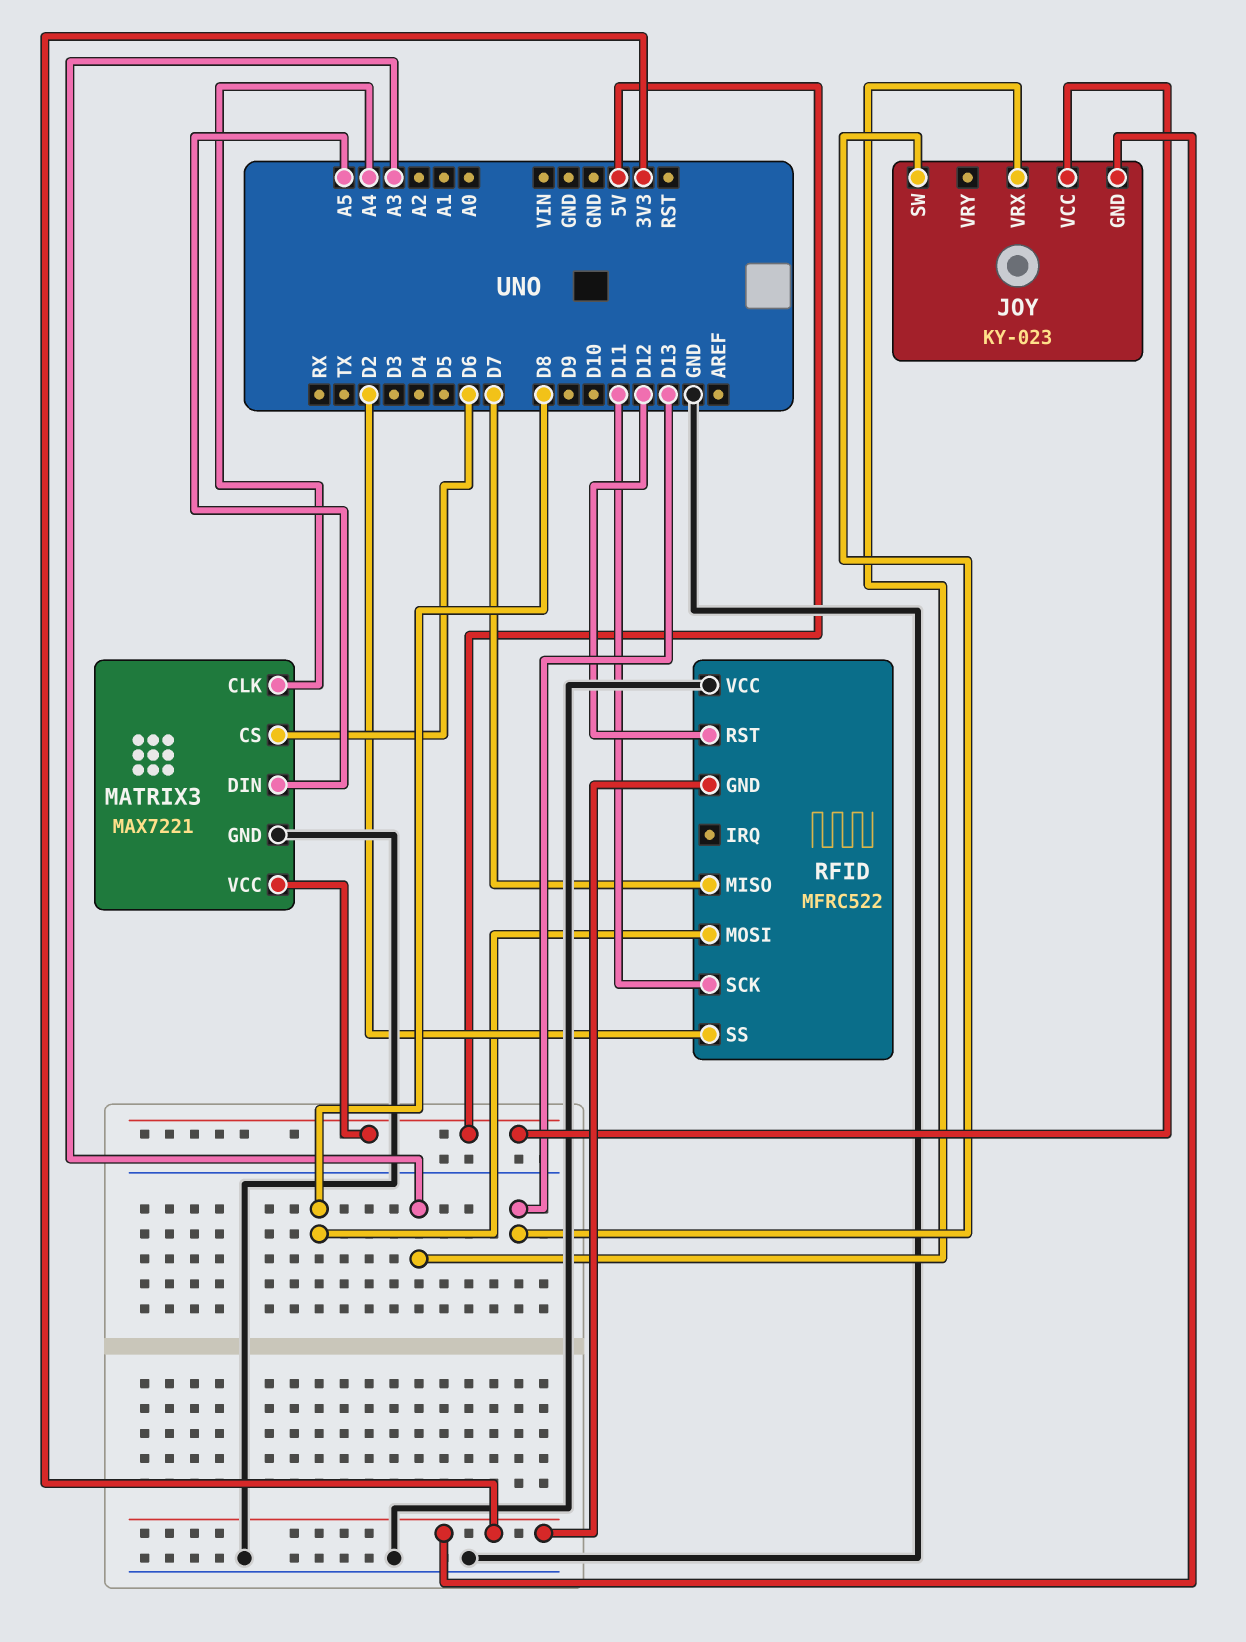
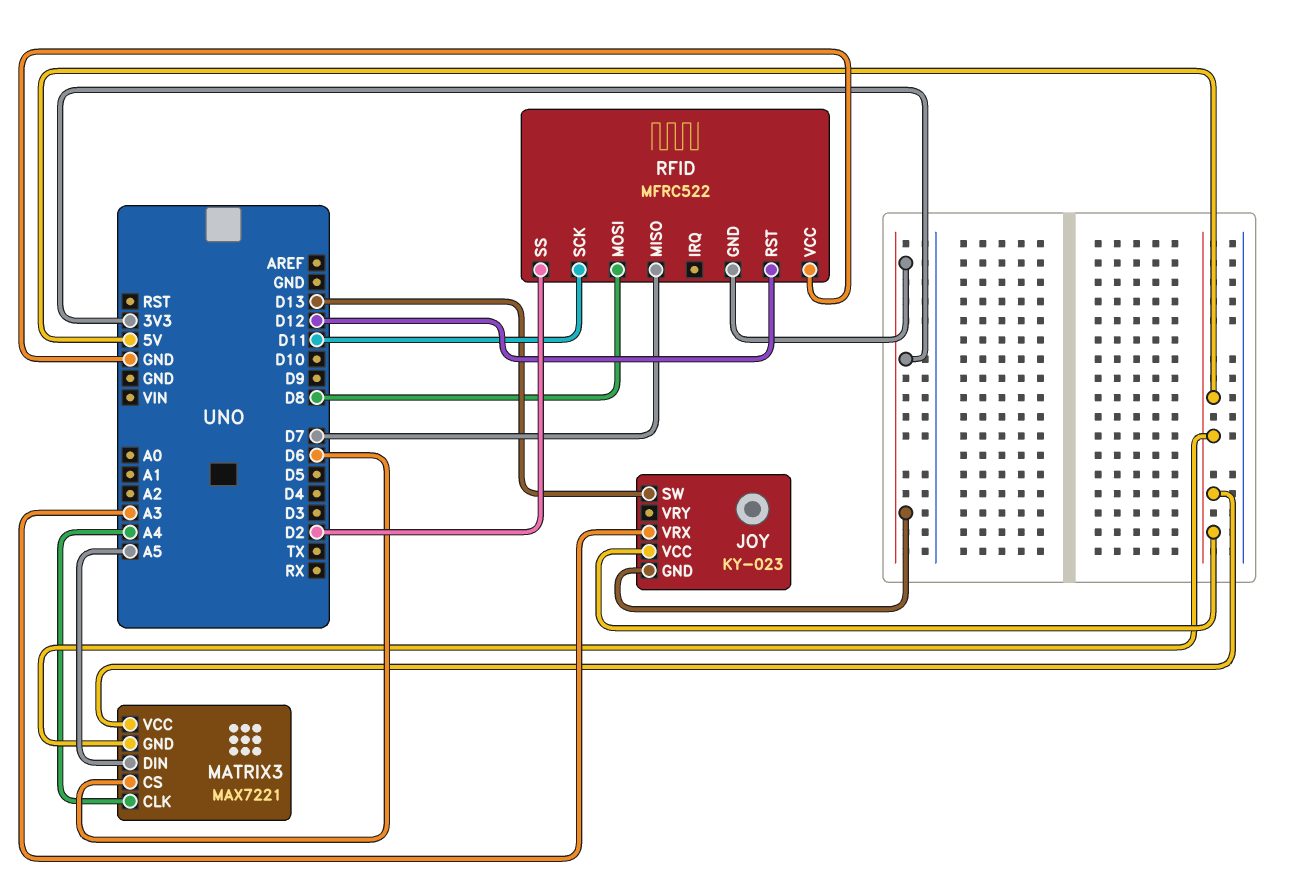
MATRIX3 pin GND: GND -> 5V

